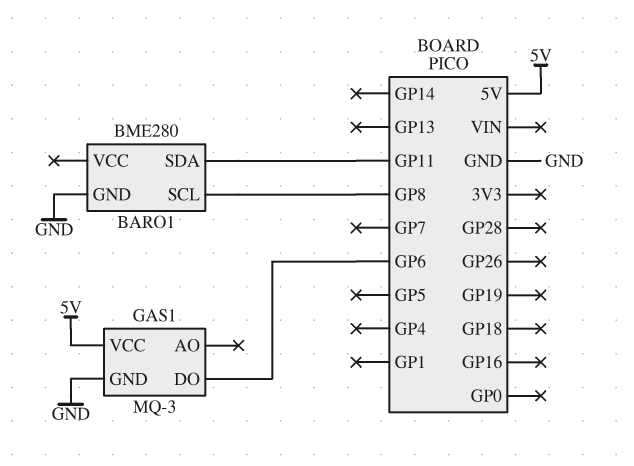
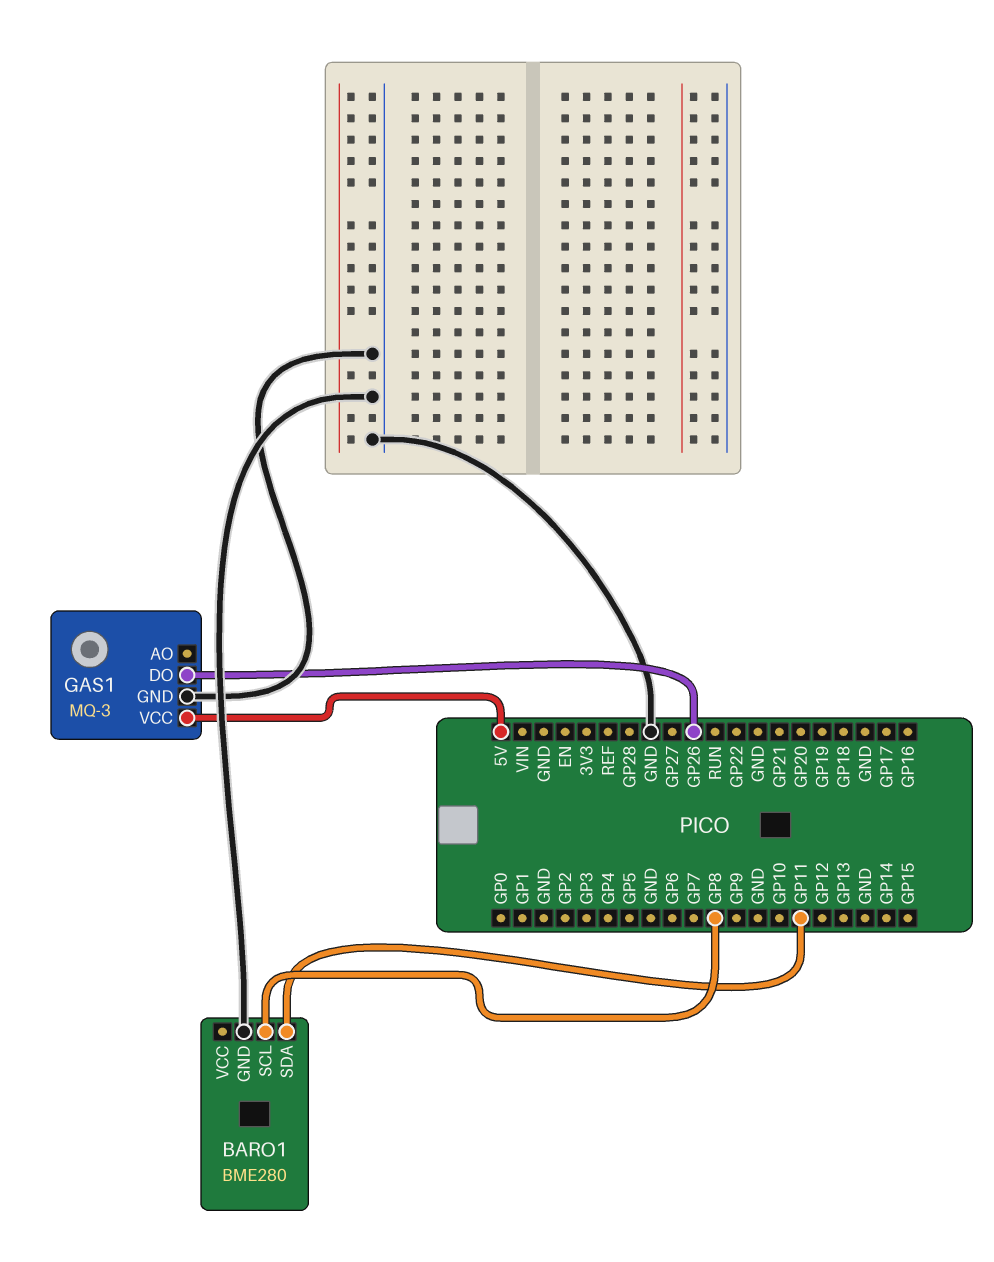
GAS1 pin DO: GP6 -> GP26

